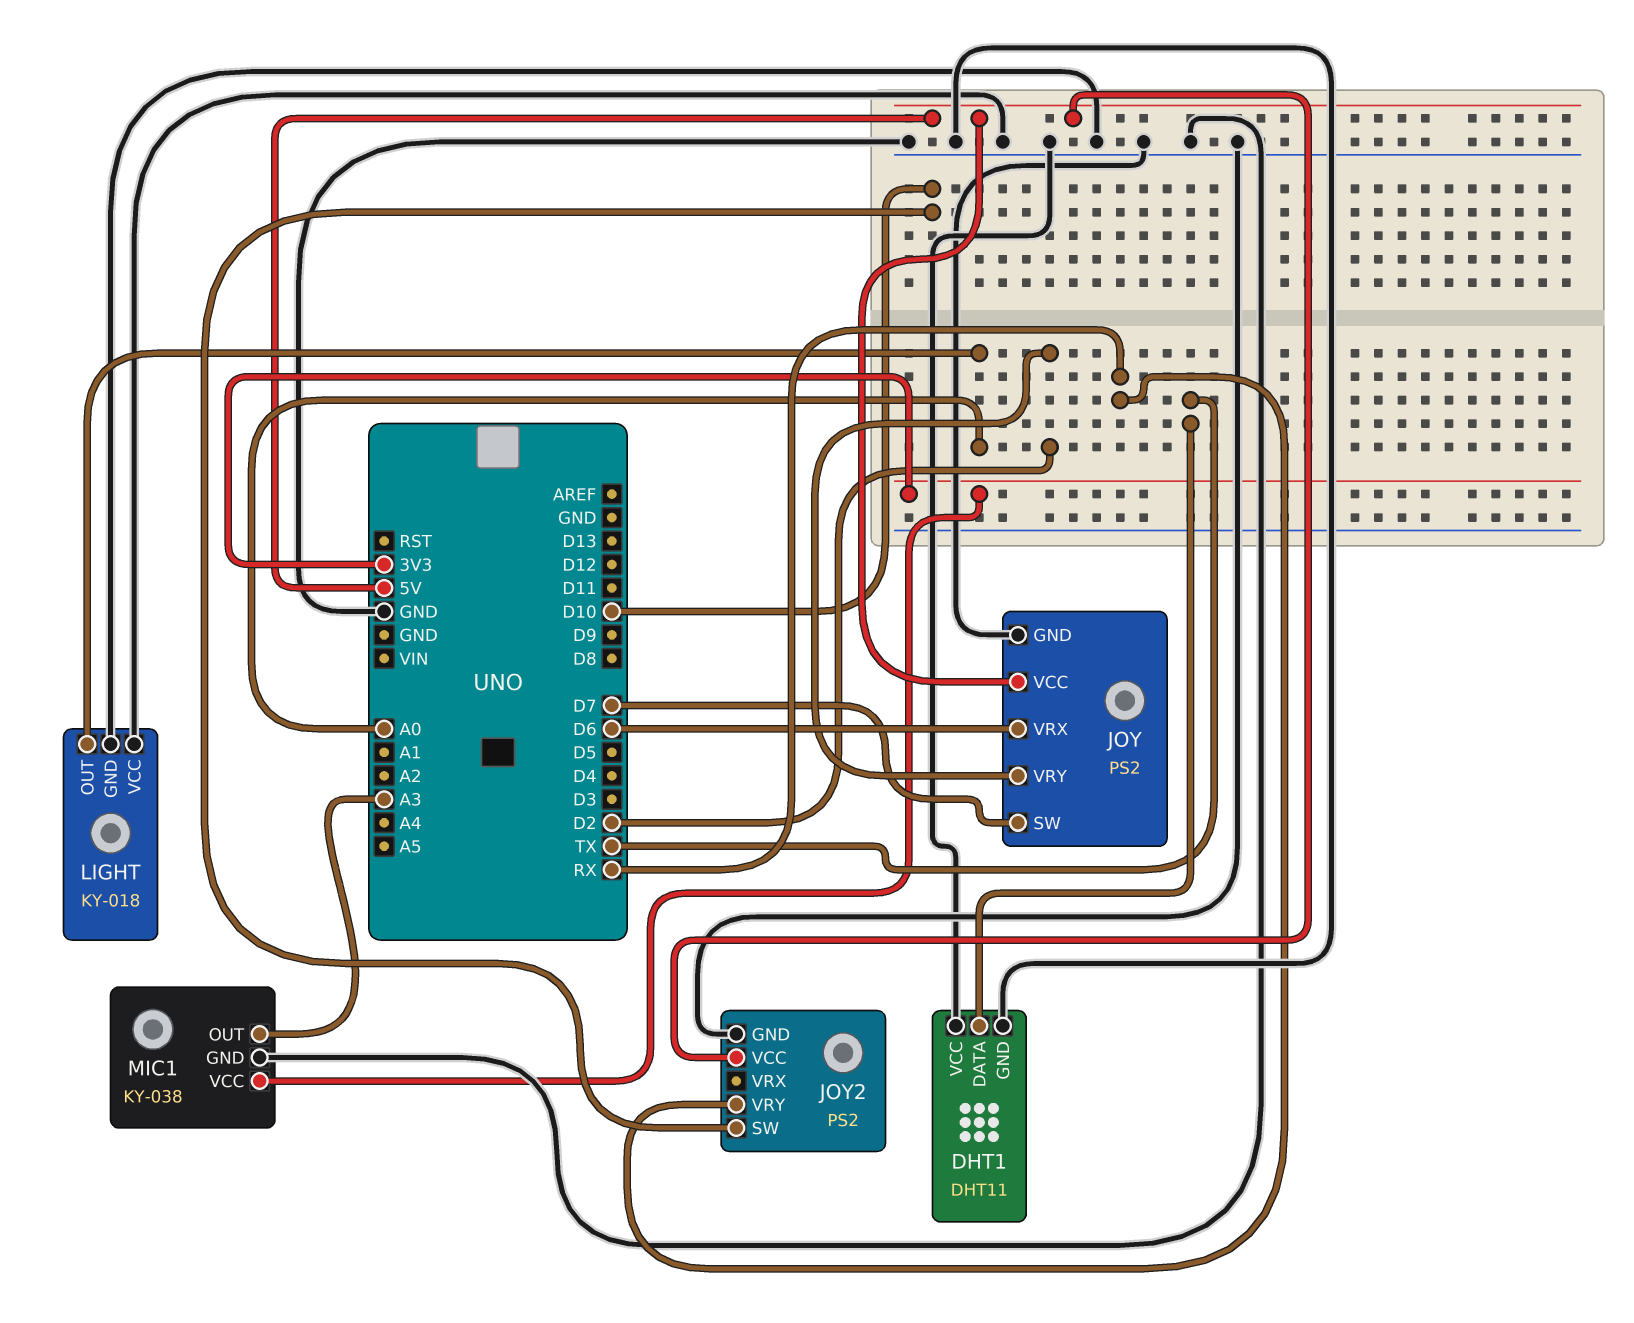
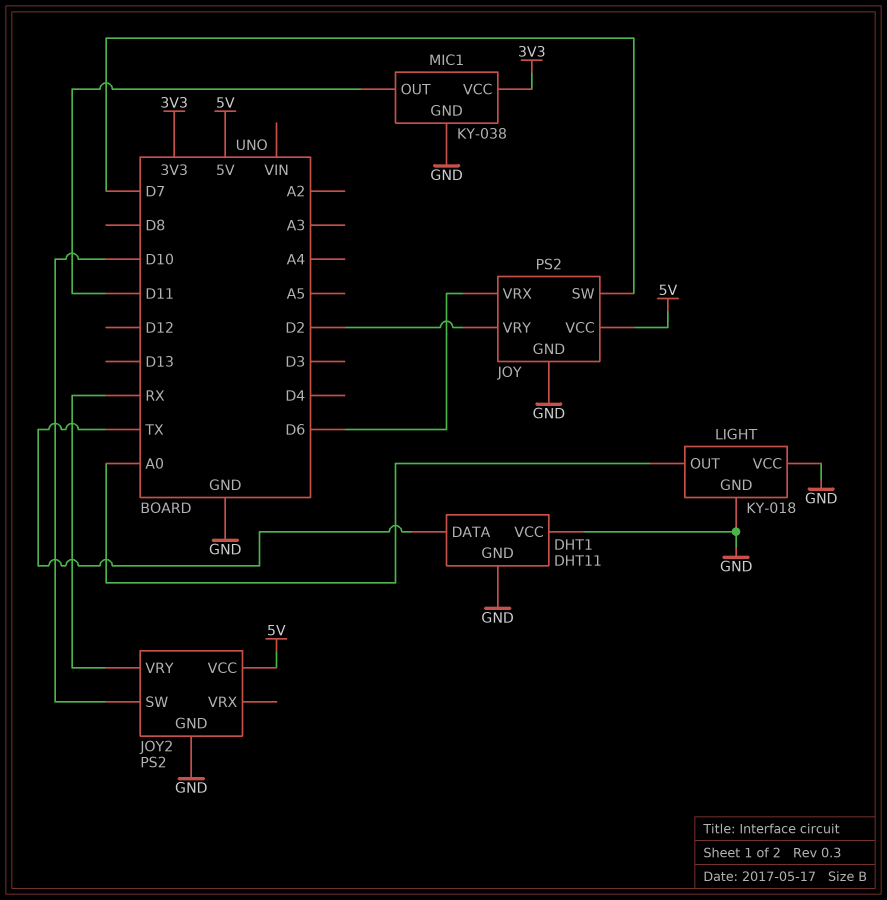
MIC1 pin OUT: A3 -> D11

